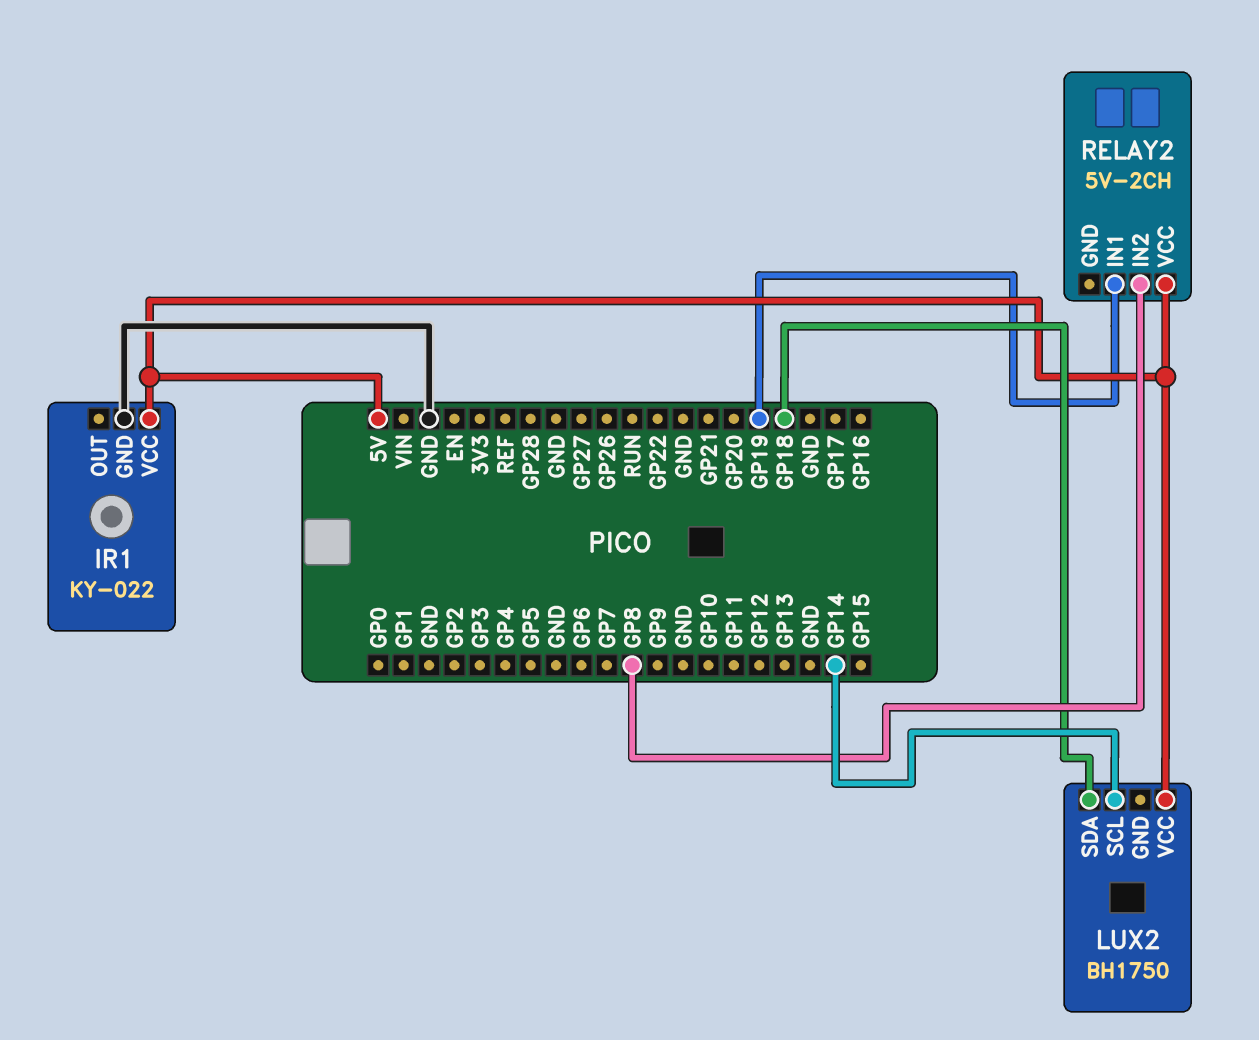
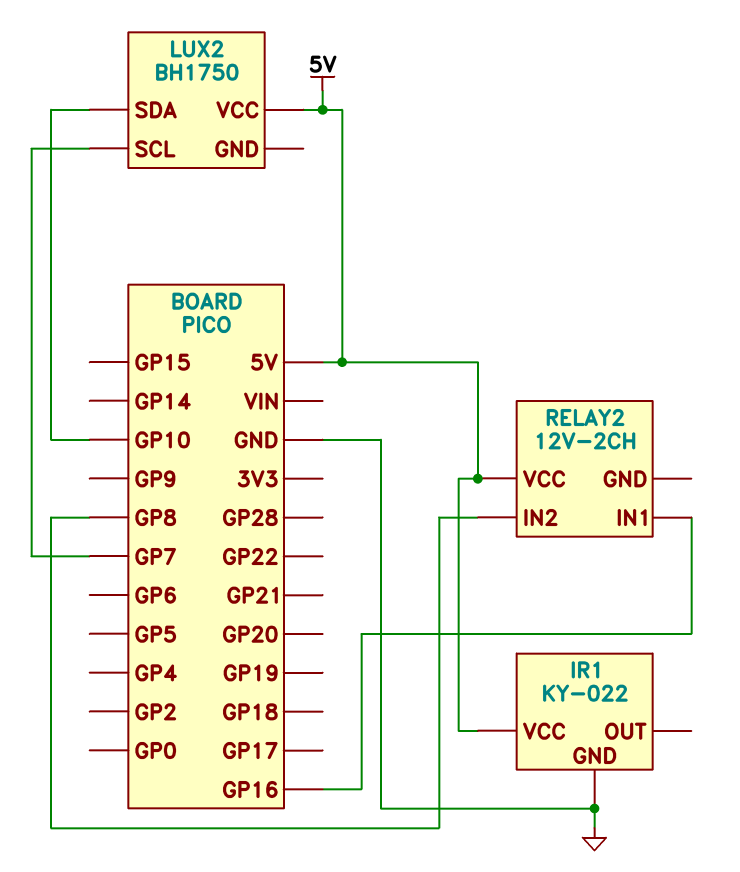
LUX2 pin SCL: GP14 -> GP7
LUX2 pin SDA: GP18 -> GP10
RELAY2: 5V-2CH -> 12V-2CH
RELAY2 pin IN1: GP19 -> GP16

